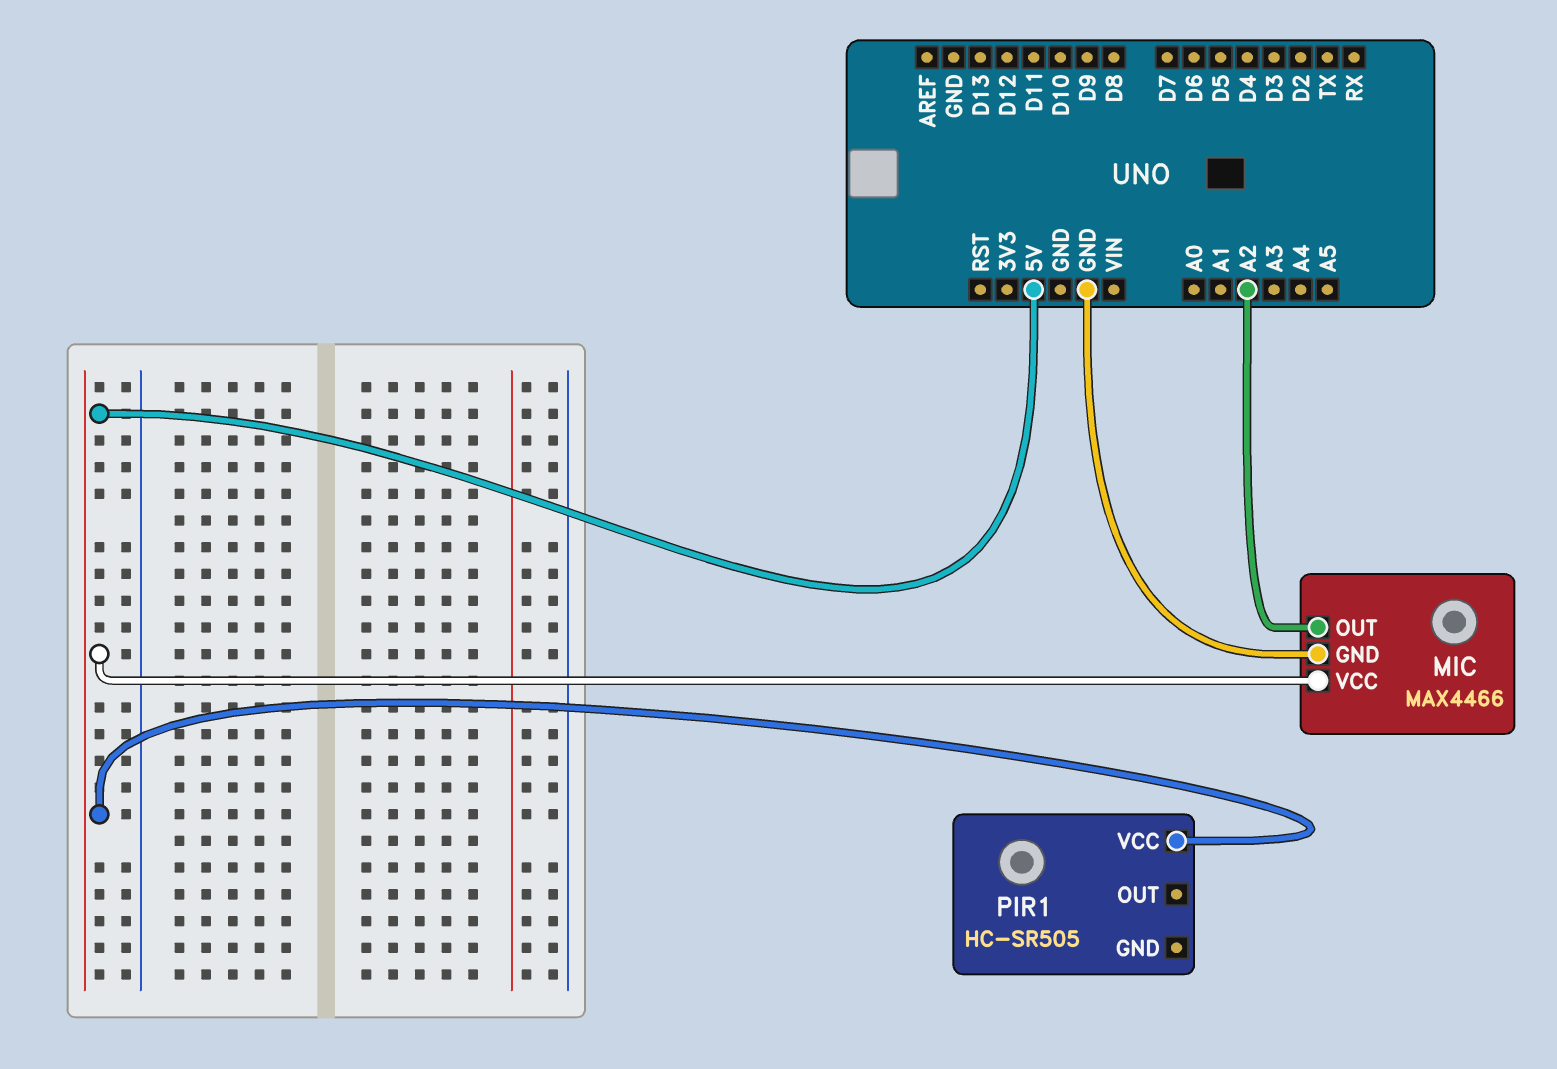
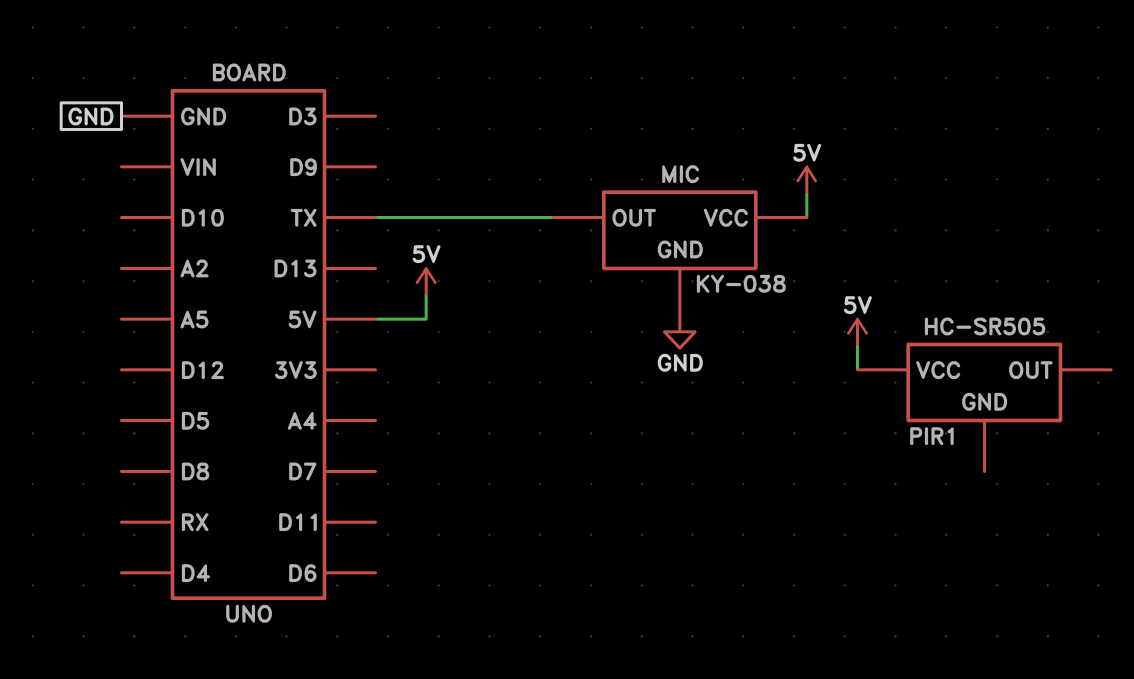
MIC: MAX4466 -> KY-038
MIC pin OUT: A2 -> TX

